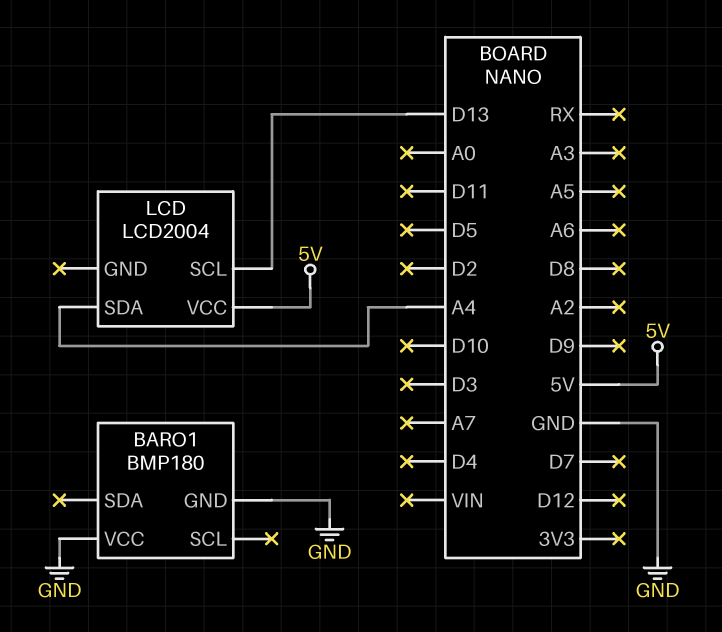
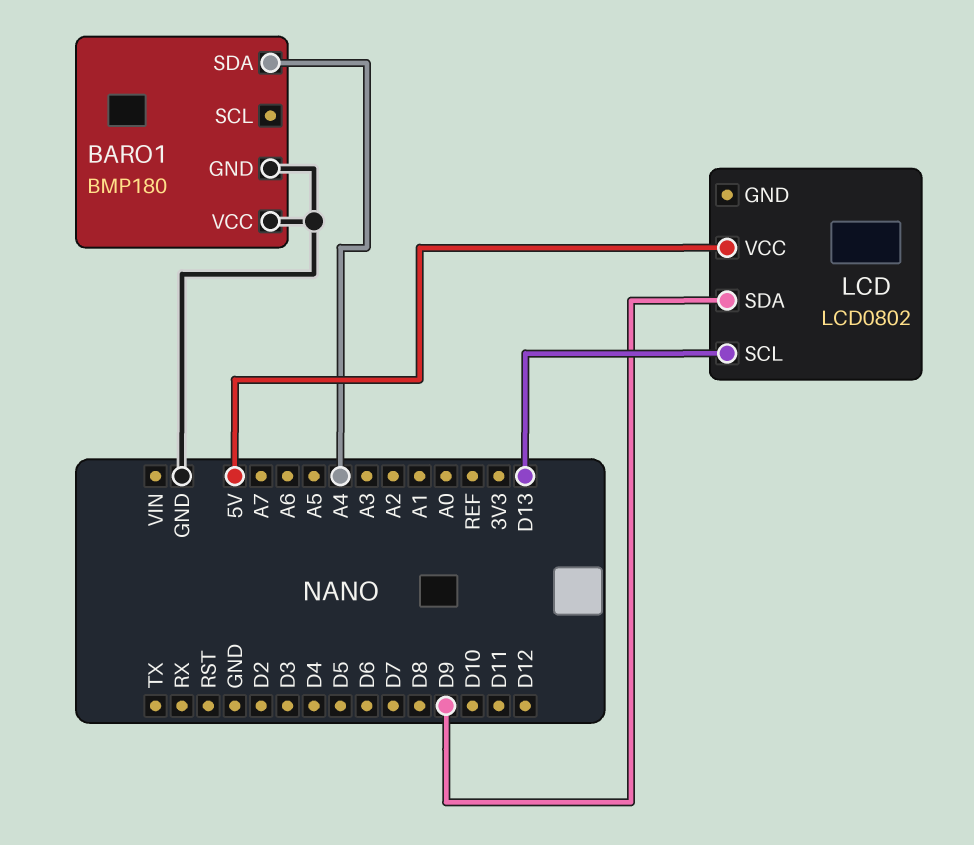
BARO1 pin SDA: none -> A4
LCD: LCD2004 -> LCD0802
LCD pin SDA: A4 -> D9

